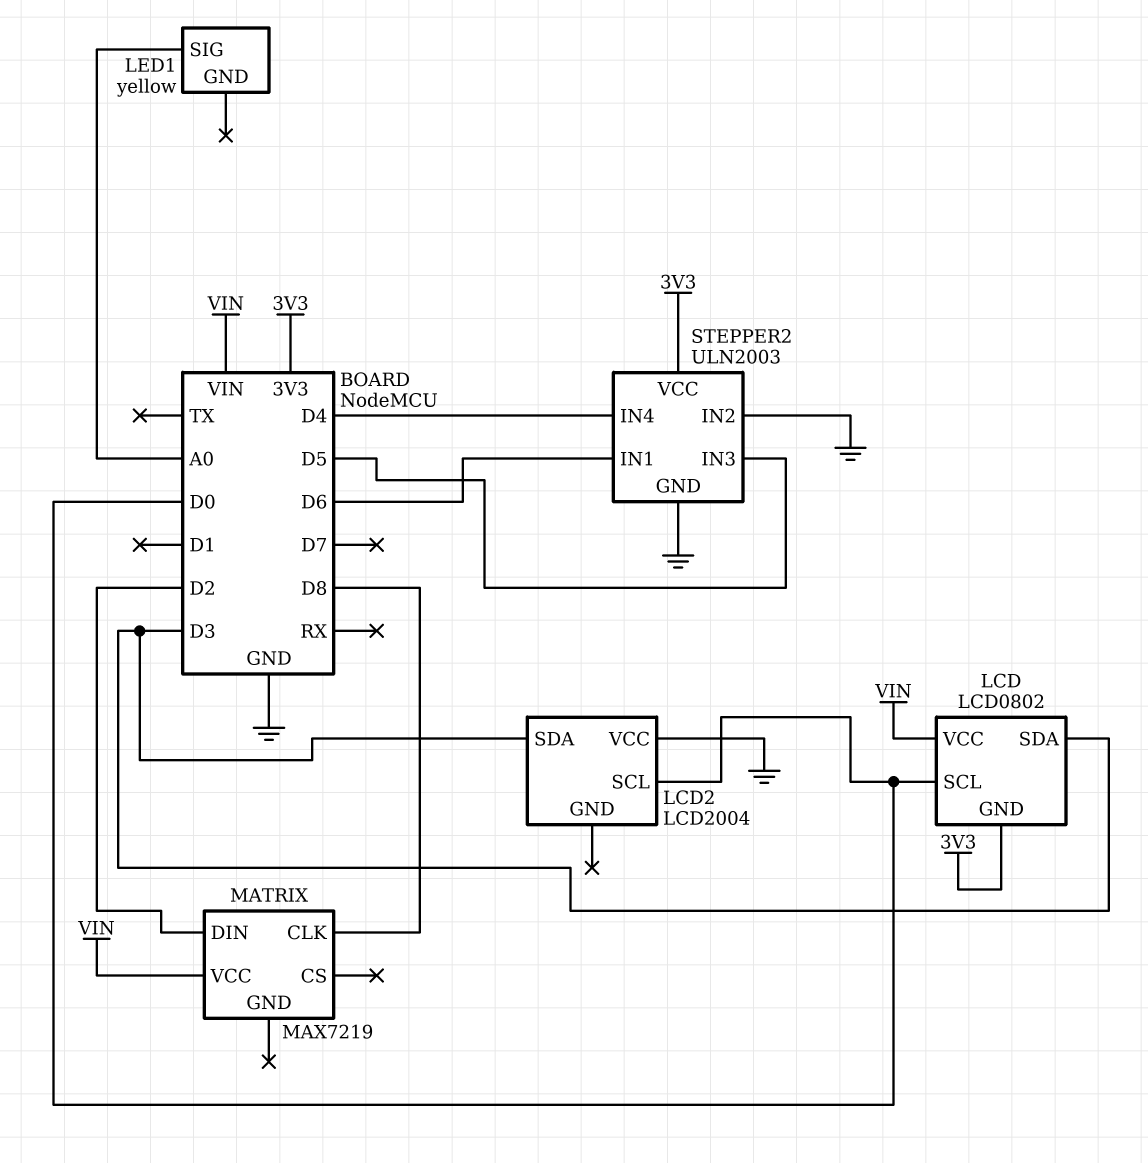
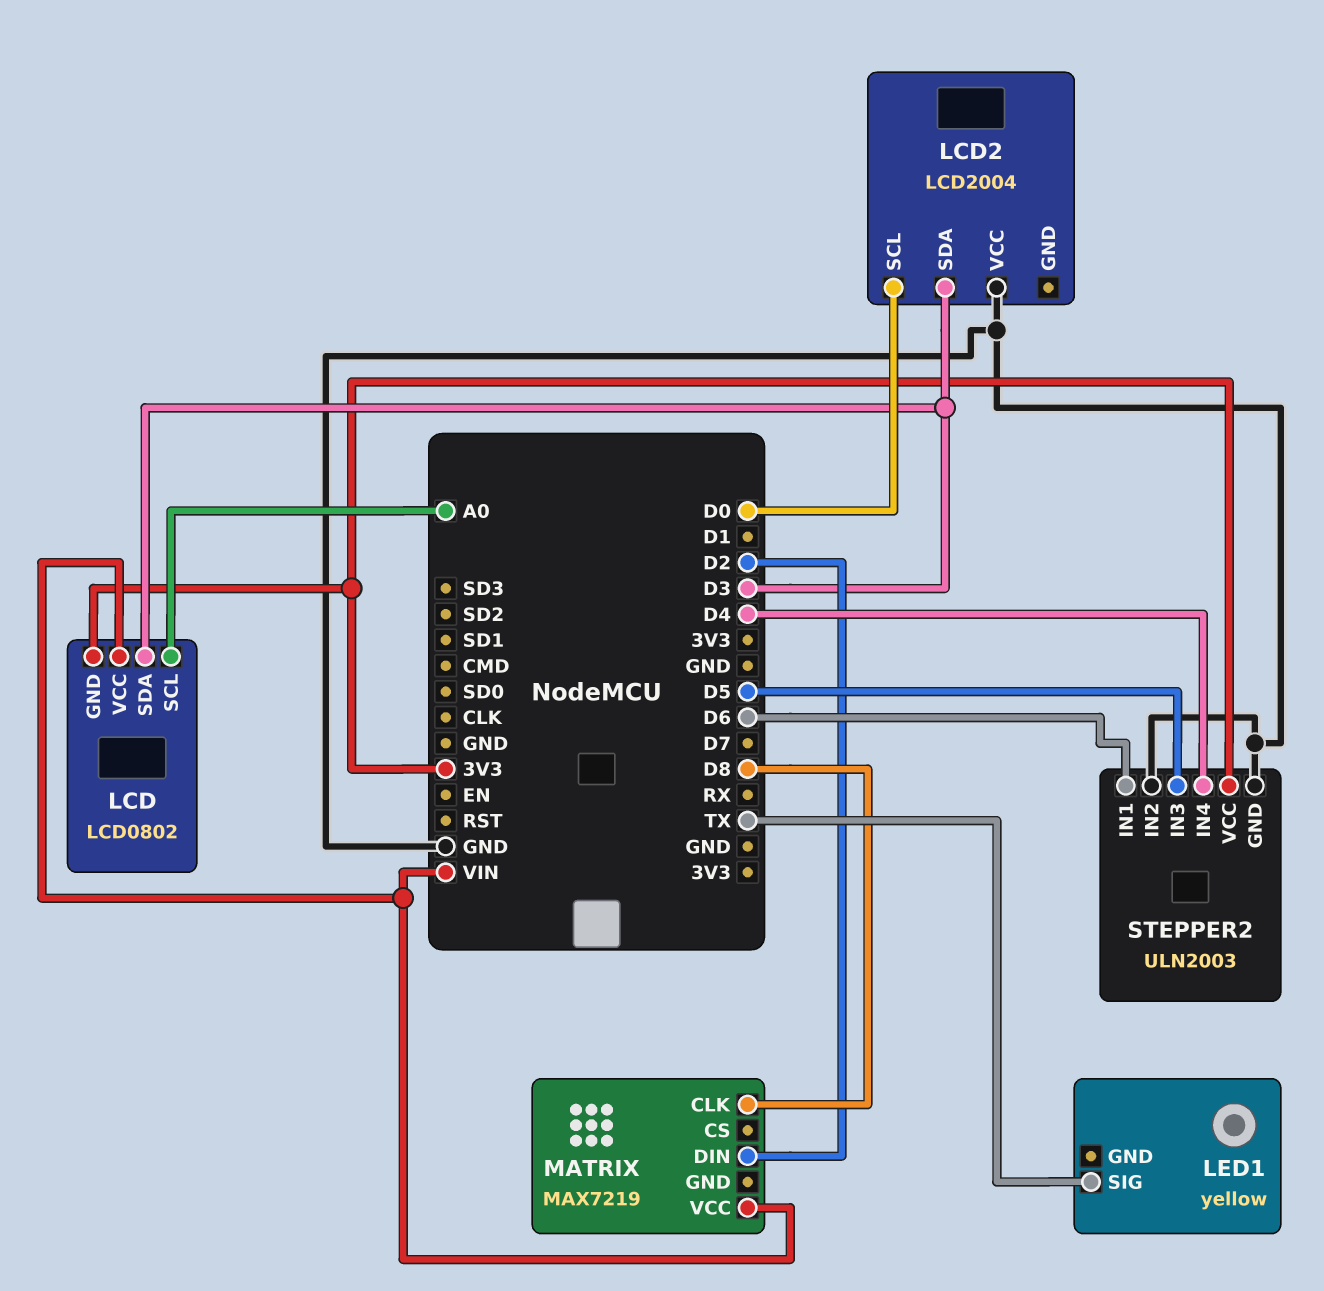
LCD pin SCL: D0 -> A0
LED1 pin SIG: A0 -> TX

